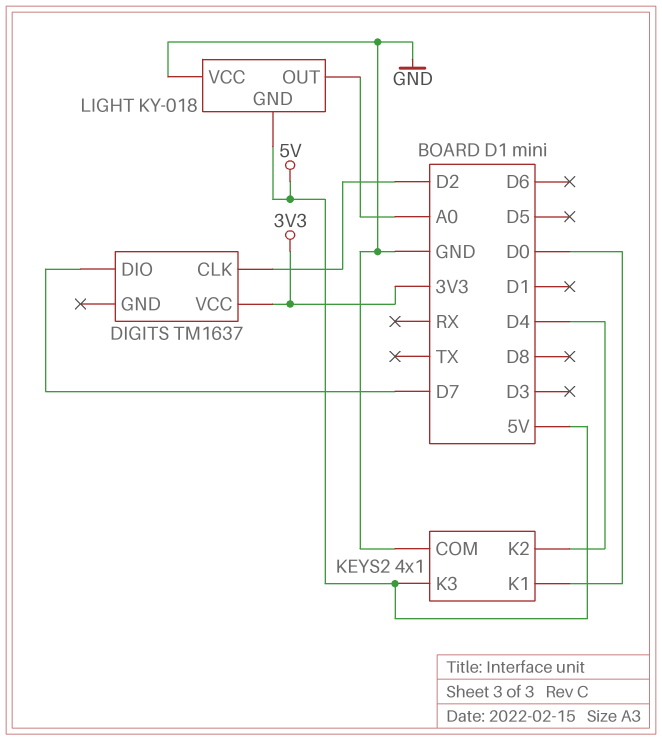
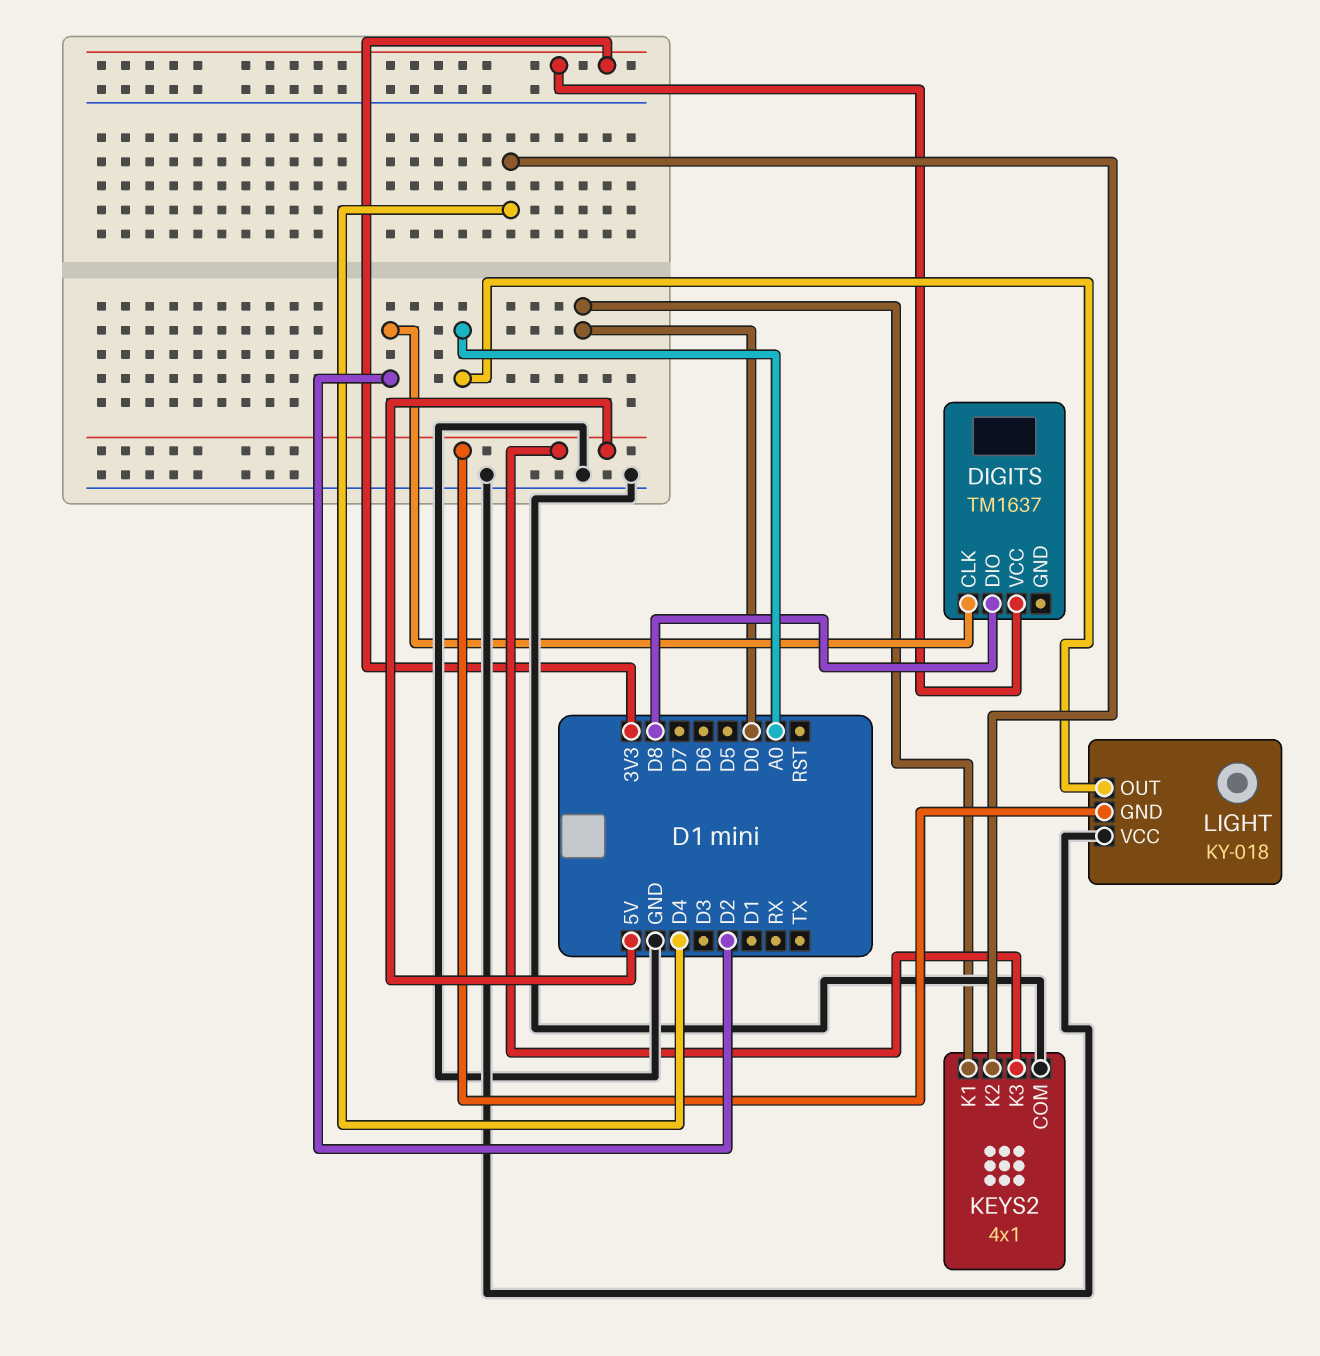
DIGITS pin DIO: D7 -> D8

